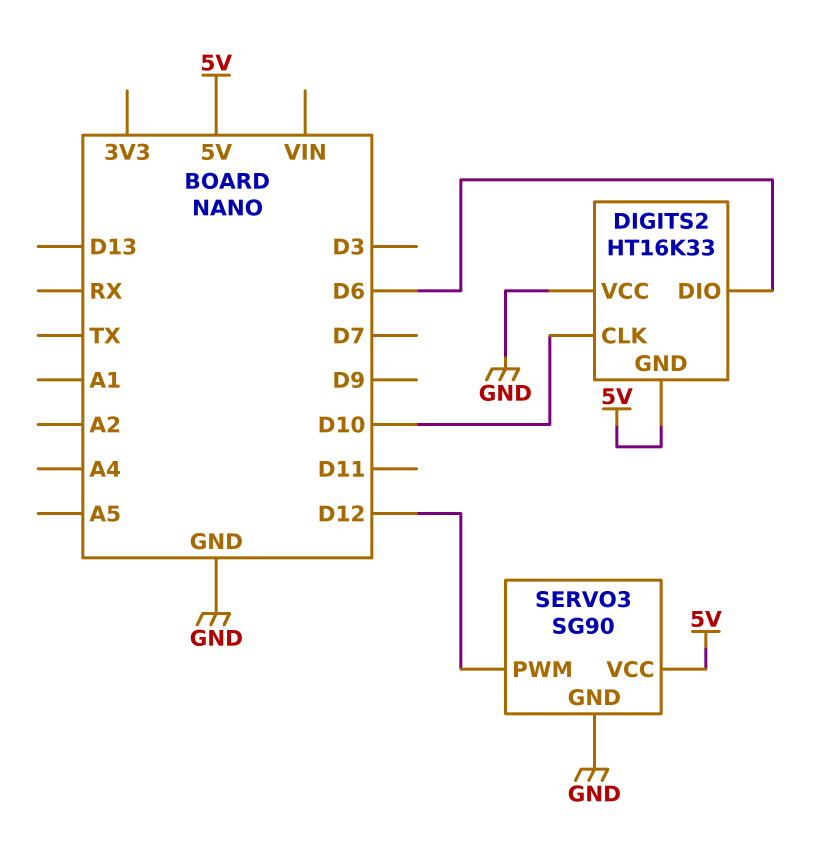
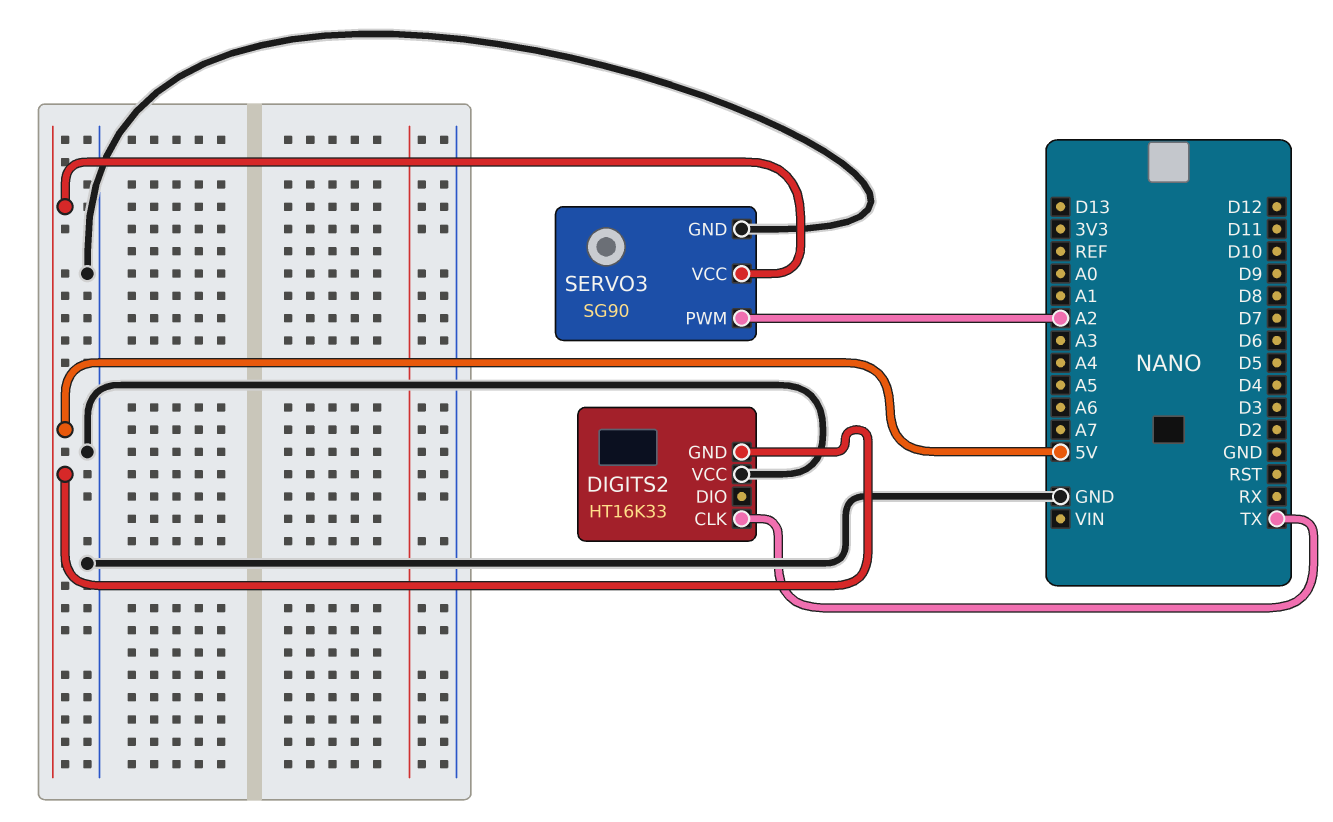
DIGITS2 pin CLK: D10 -> TX
DIGITS2 pin DIO: D6 -> none
SERVO3 pin PWM: D12 -> A2

